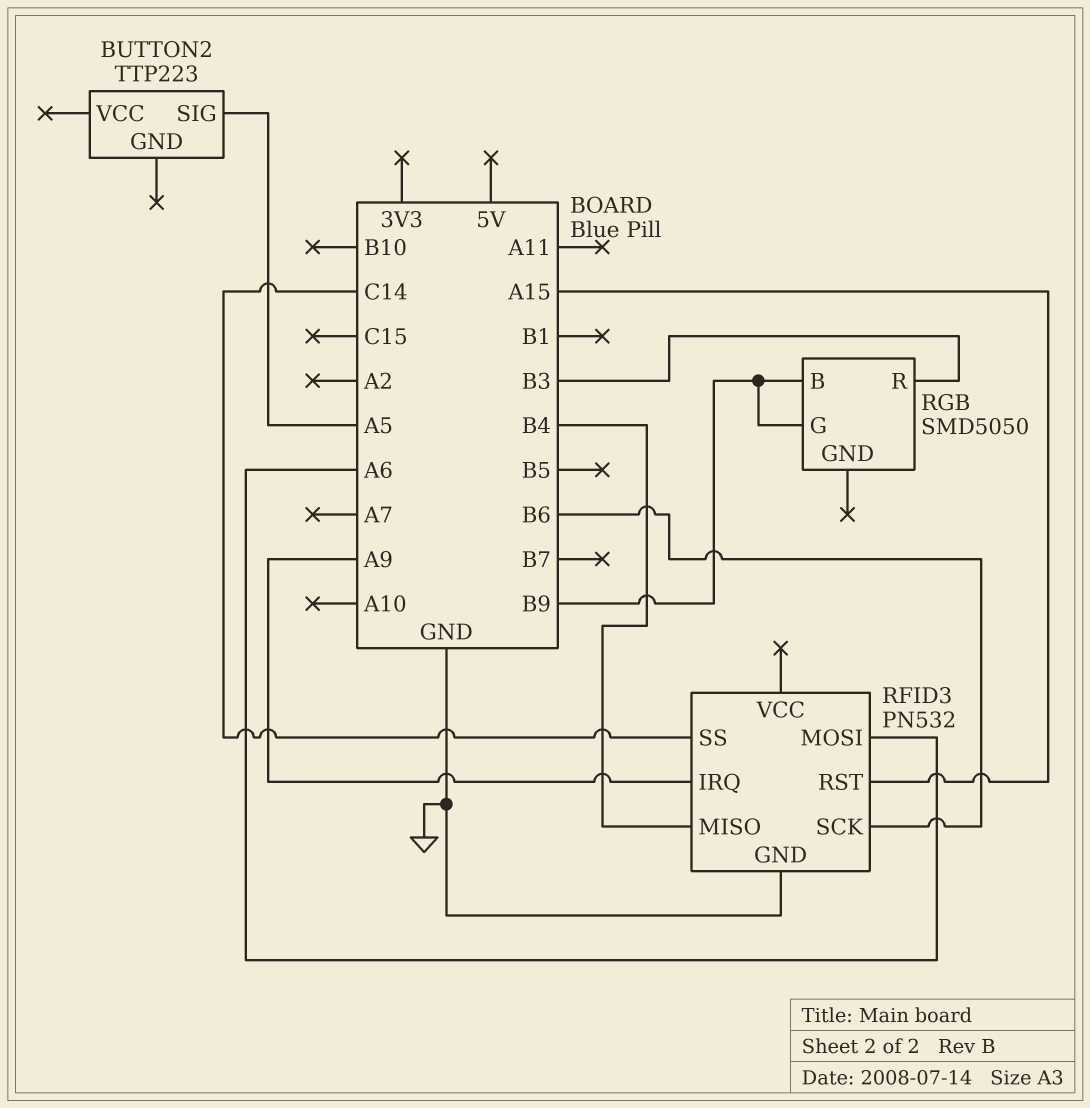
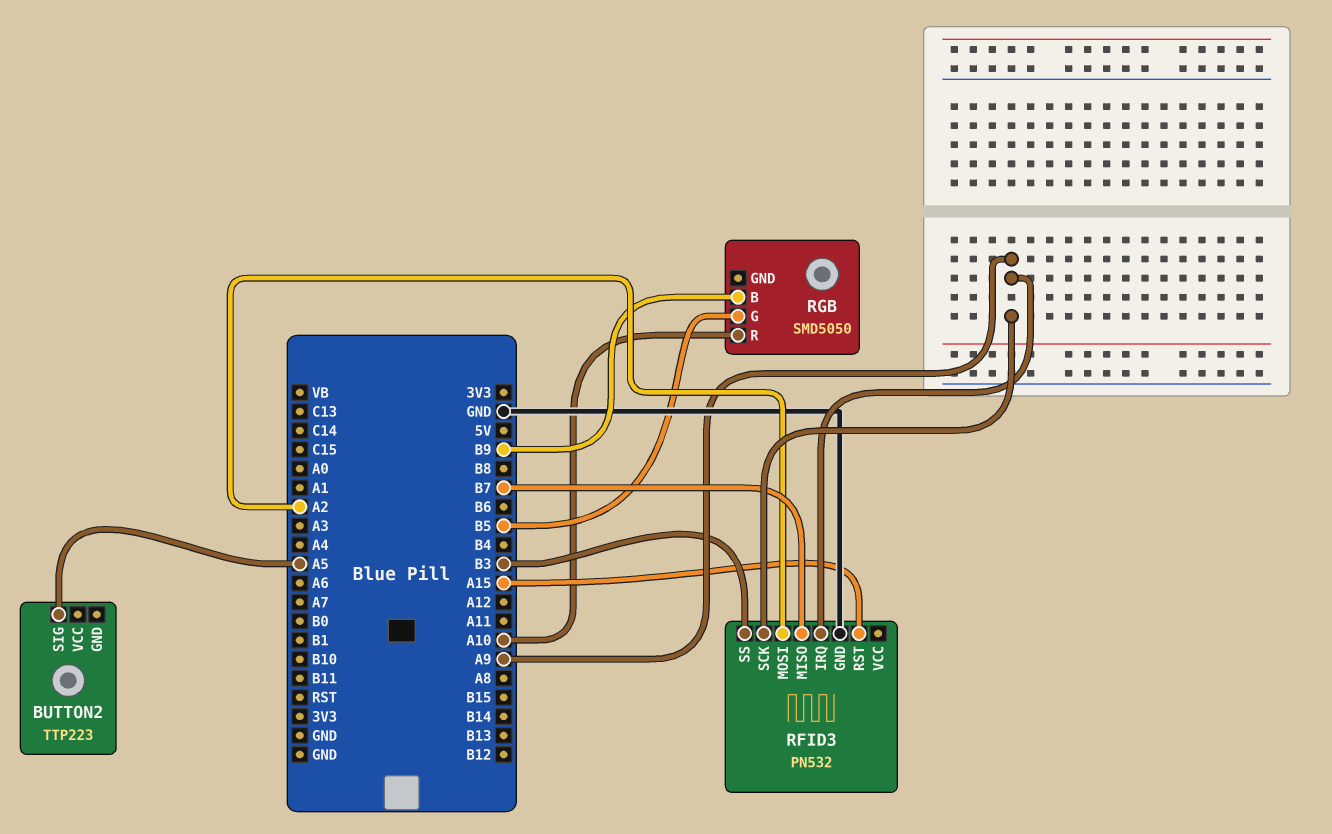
RFID3 pin MISO: B4 -> B7
RFID3 pin MOSI: A6 -> A2
RFID3 pin SCK: B6 -> A9
RFID3 pin SS: C14 -> B3
RGB pin G: B9 -> B5
RGB pin R: B3 -> A10

